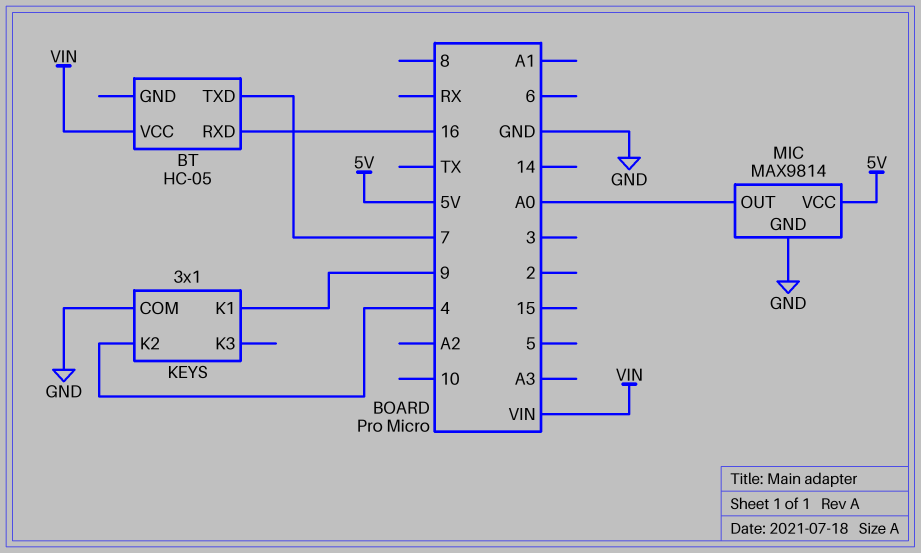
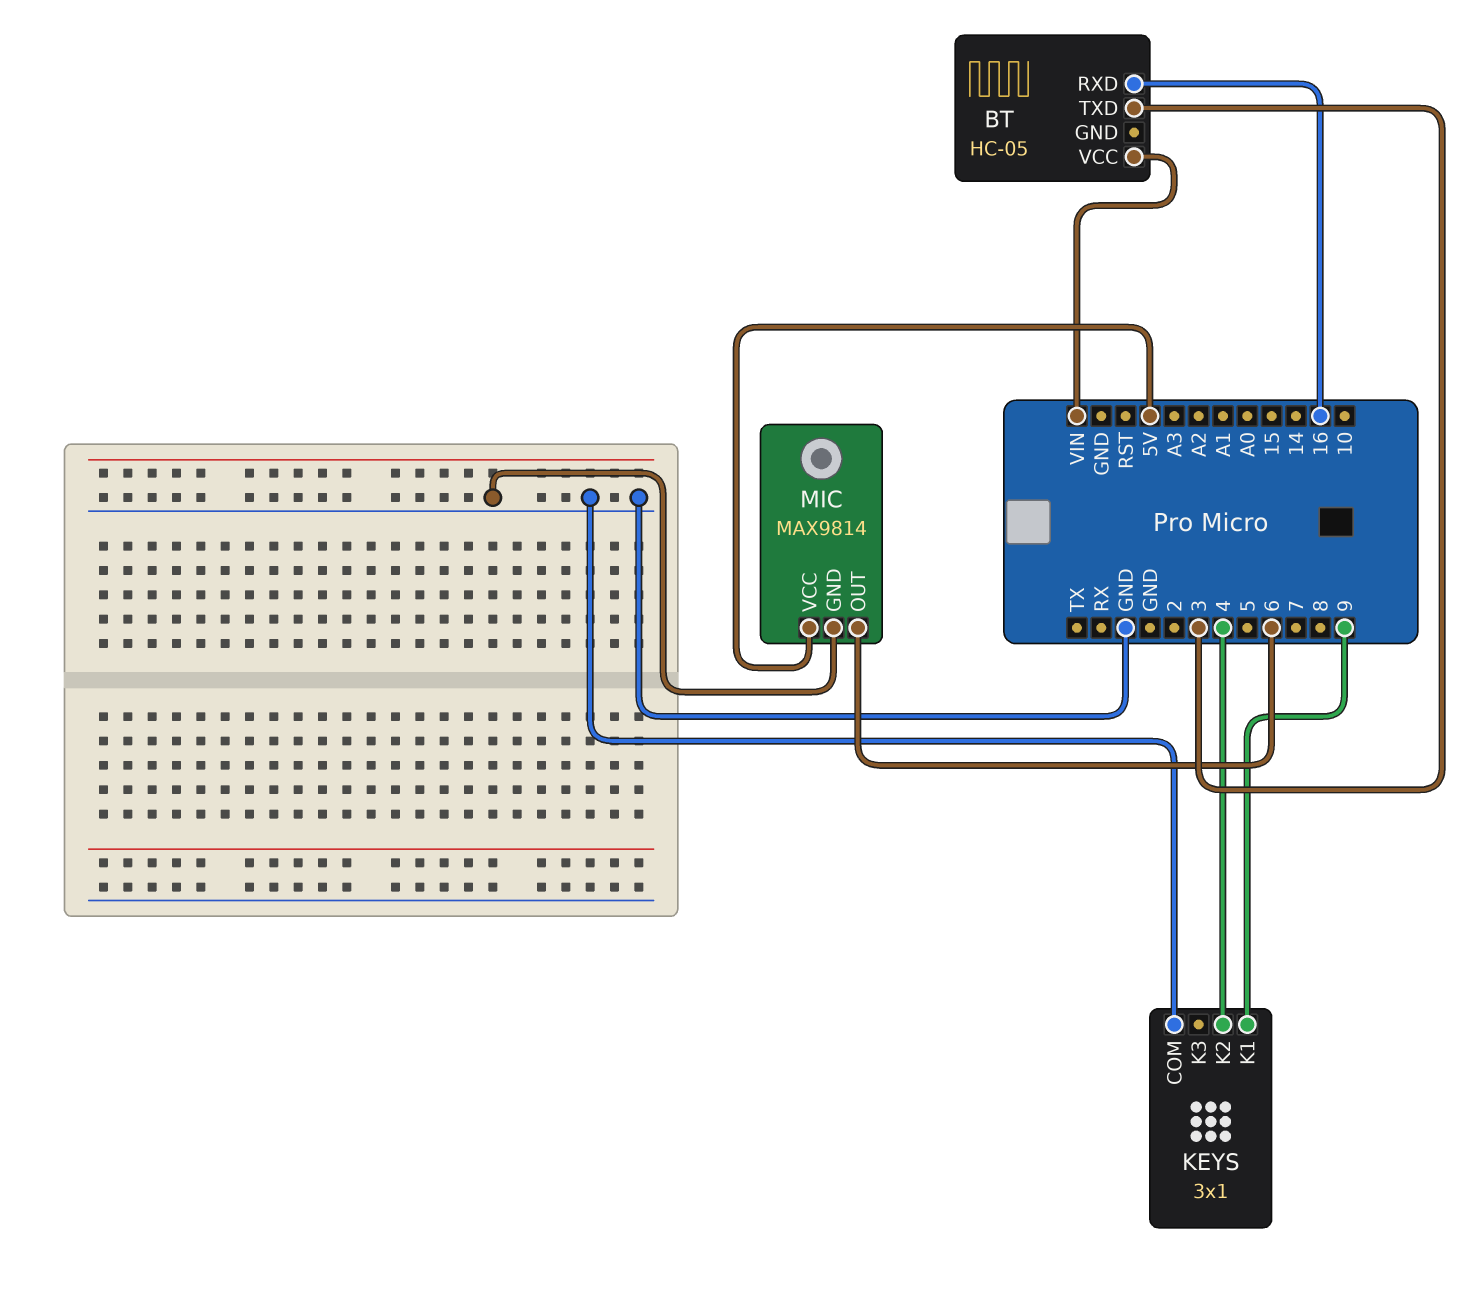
BT pin TXD: 7 -> 3
MIC pin OUT: A0 -> 6

